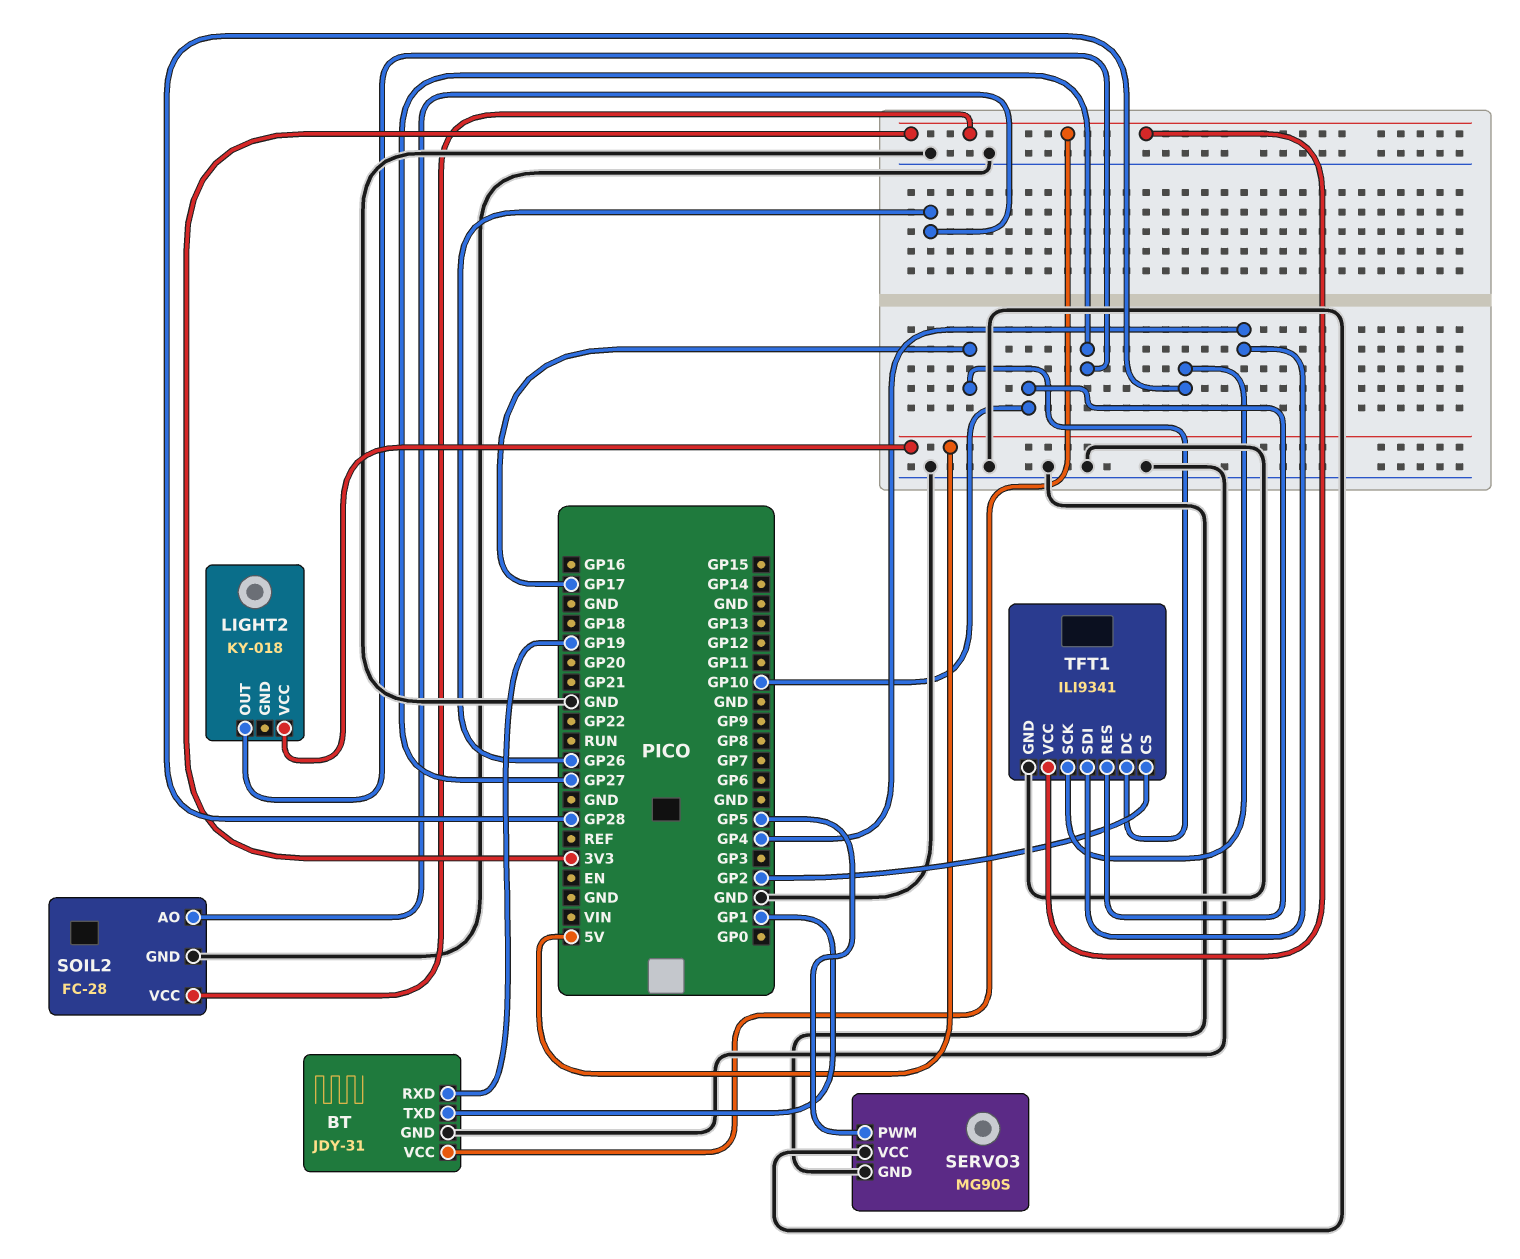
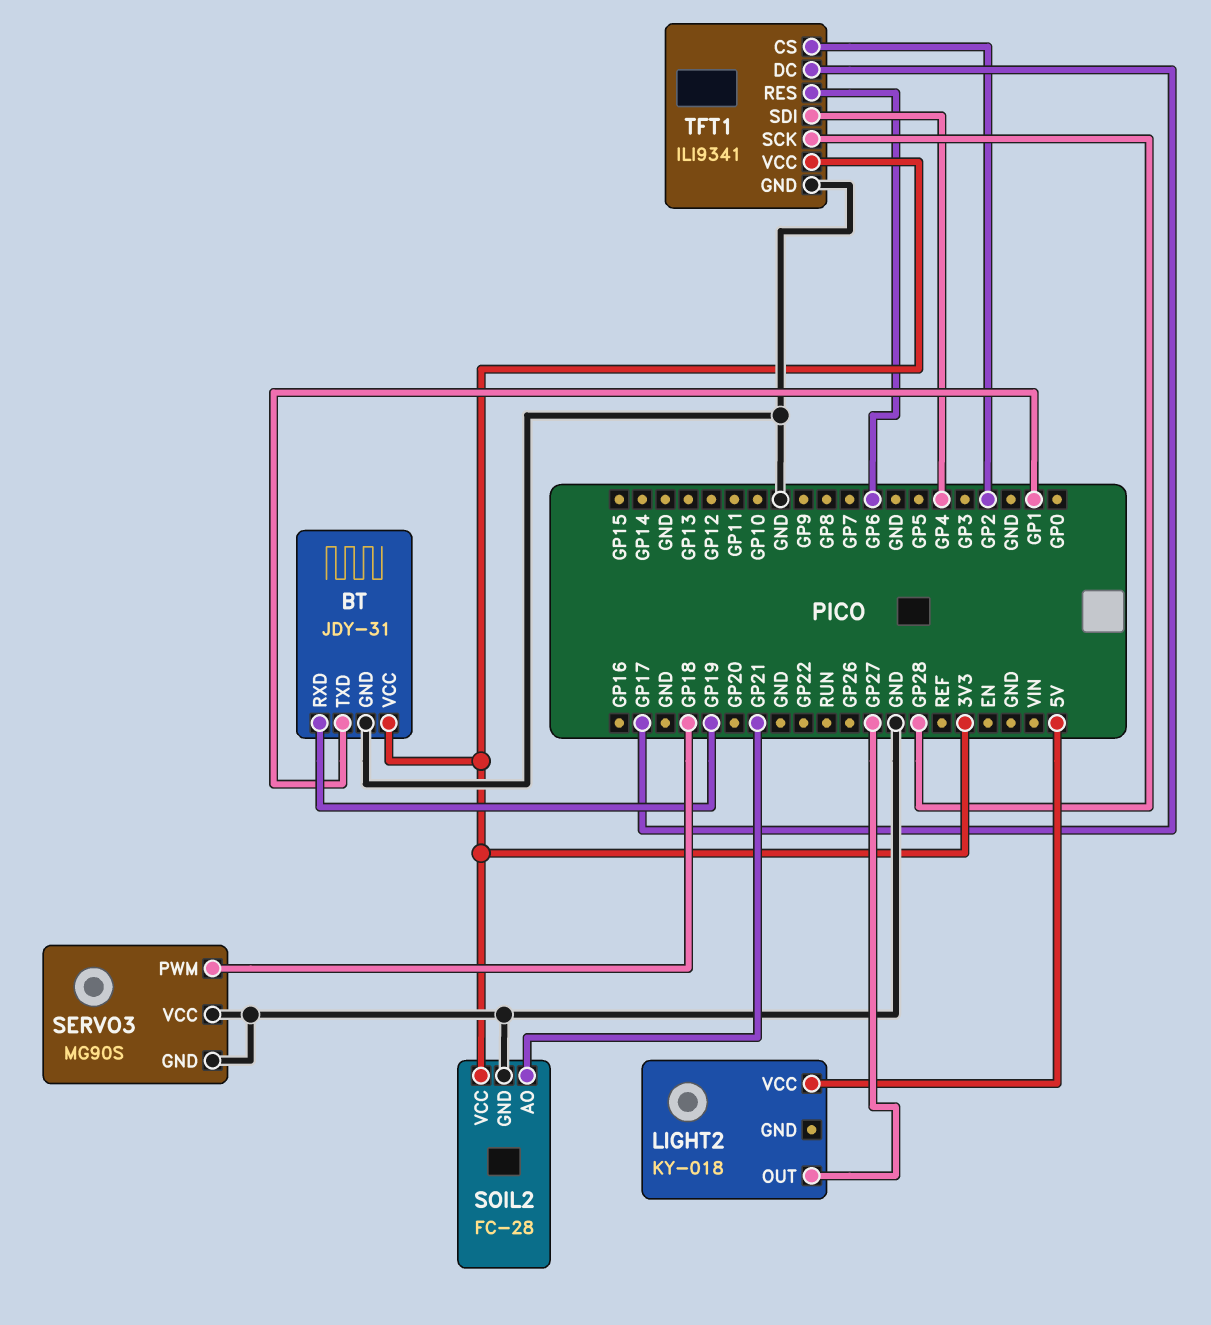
SERVO3 pin PWM: GP5 -> GP18
SOIL2 pin AO: GP26 -> GP21
TFT1 pin RES: GP10 -> GP6

